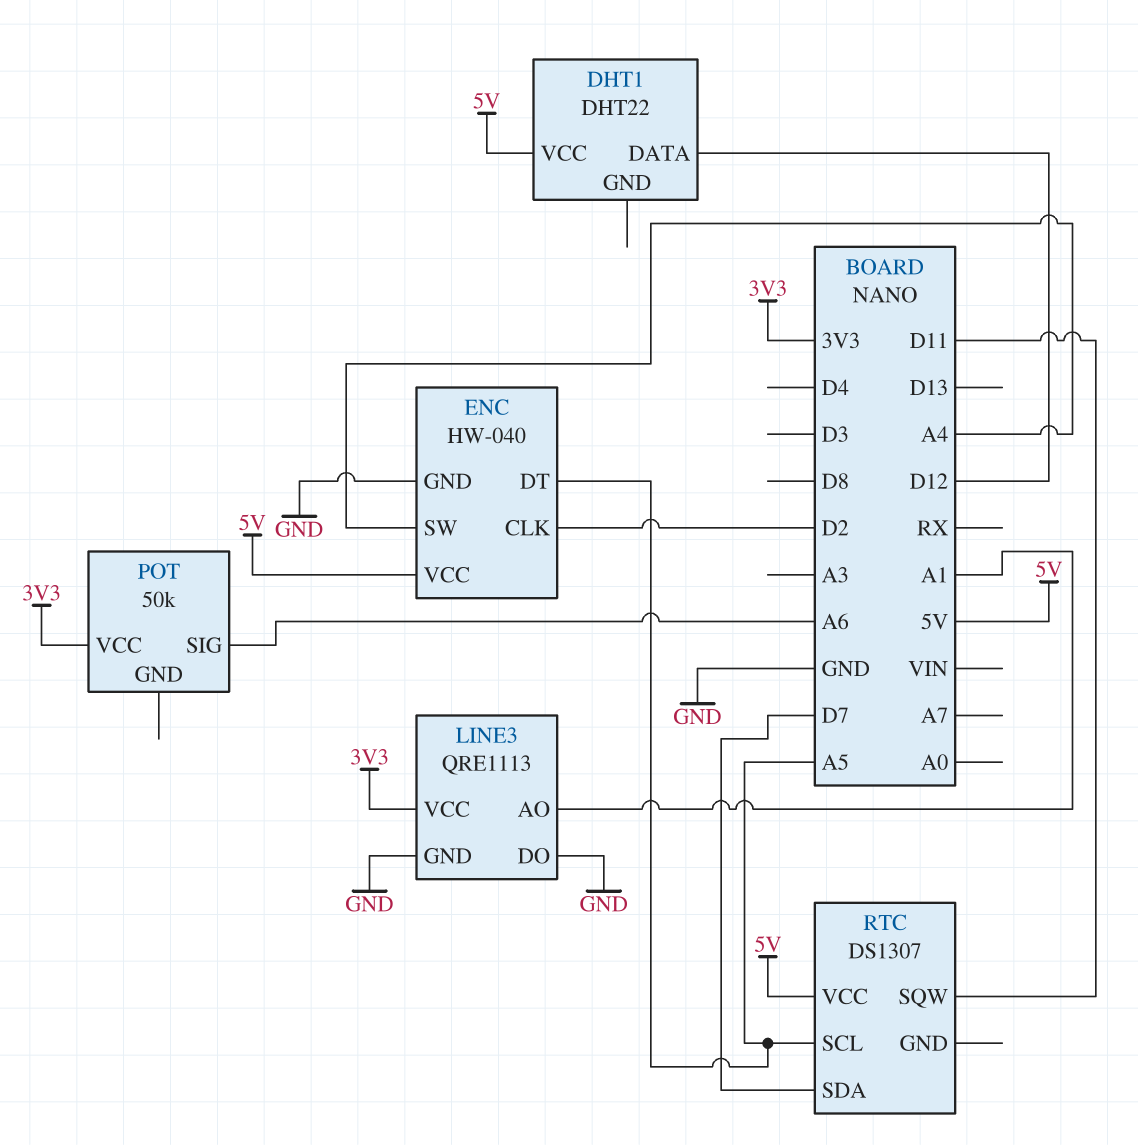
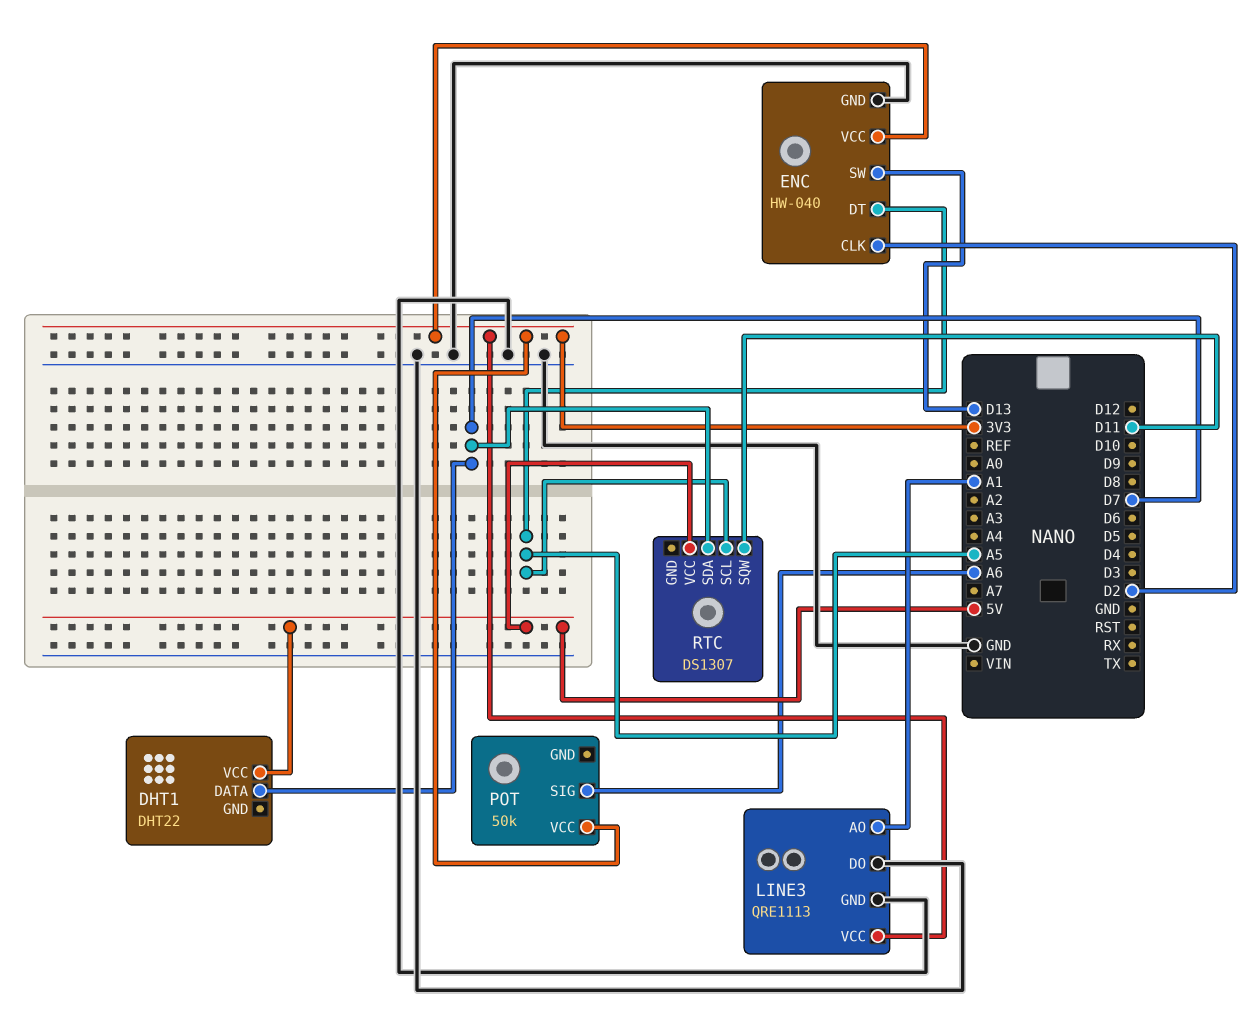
DHT1 pin DATA: D12 -> D7
ENC pin SW: A4 -> D13
ENC pin VCC: 5V -> 3V3

